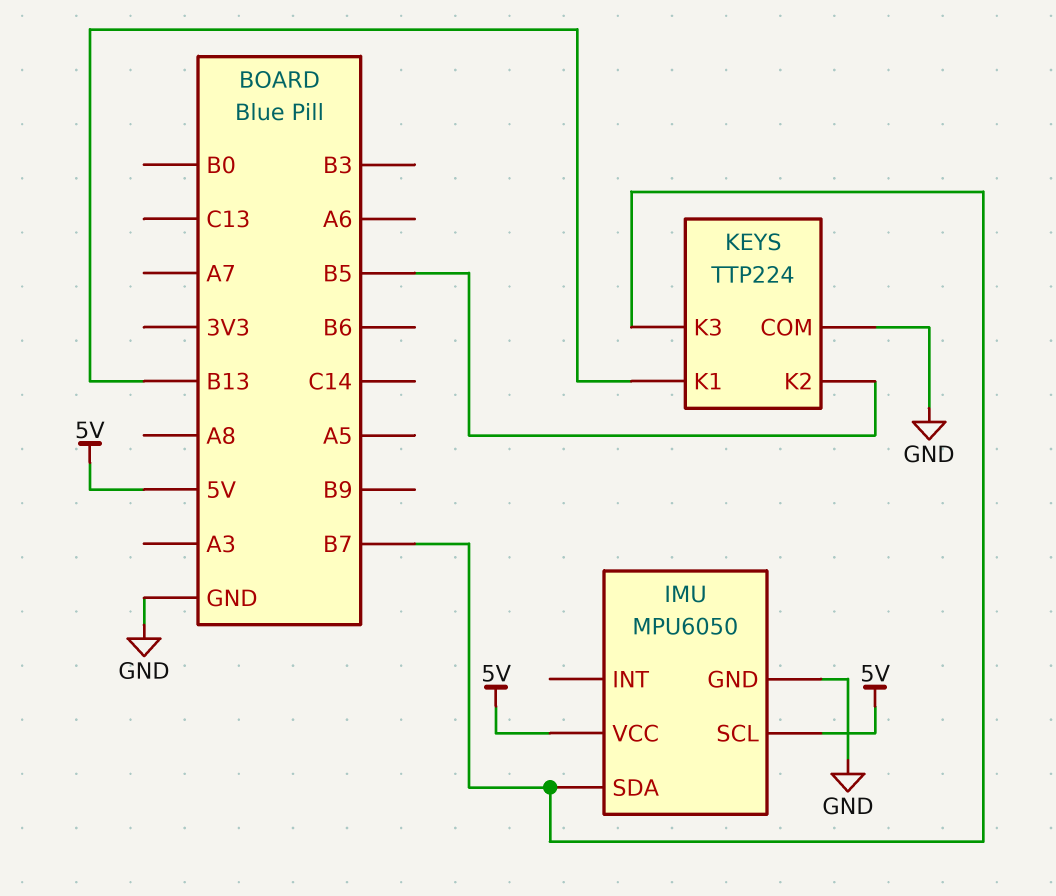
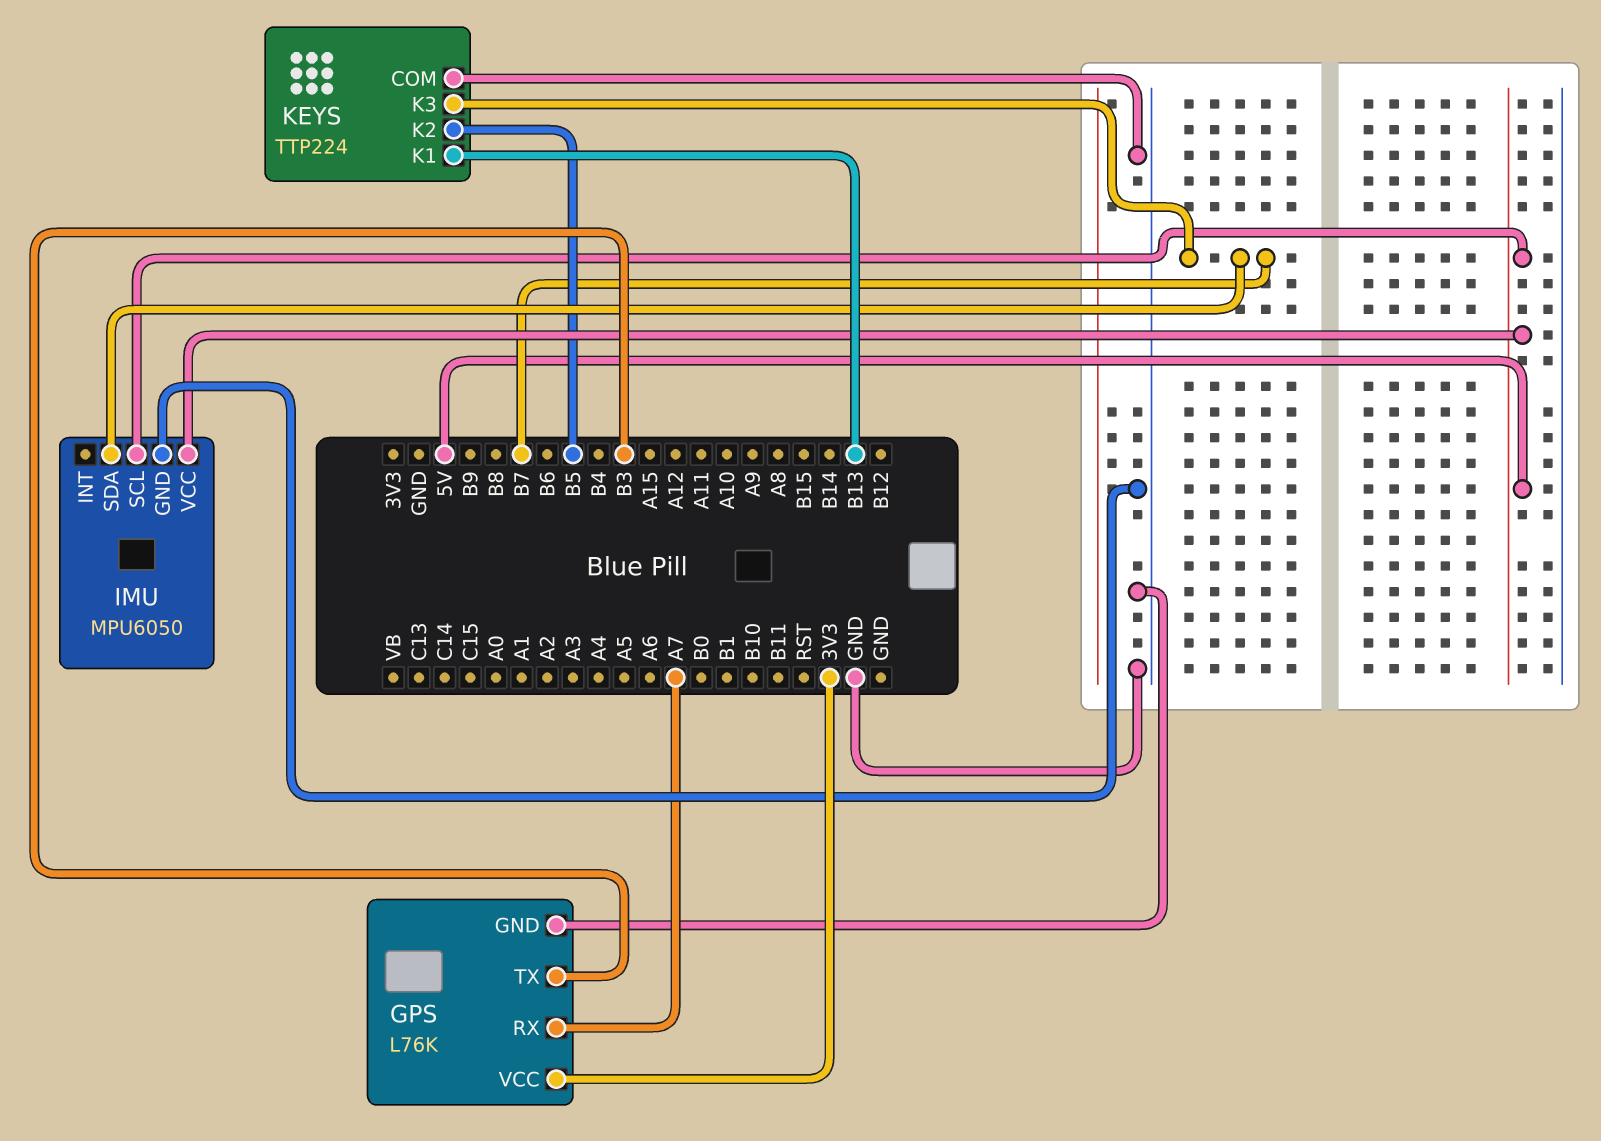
GPS: none -> L76K
GPS pin GND: none -> GND
GPS pin RX: none -> A7
GPS pin TX: none -> B3
GPS pin VCC: none -> 3V3

